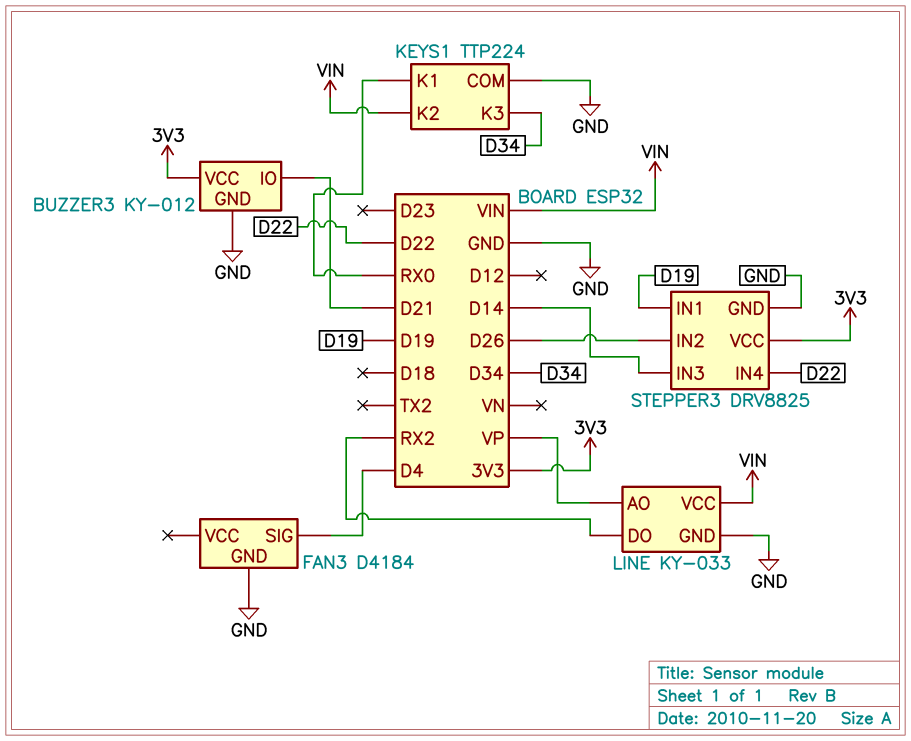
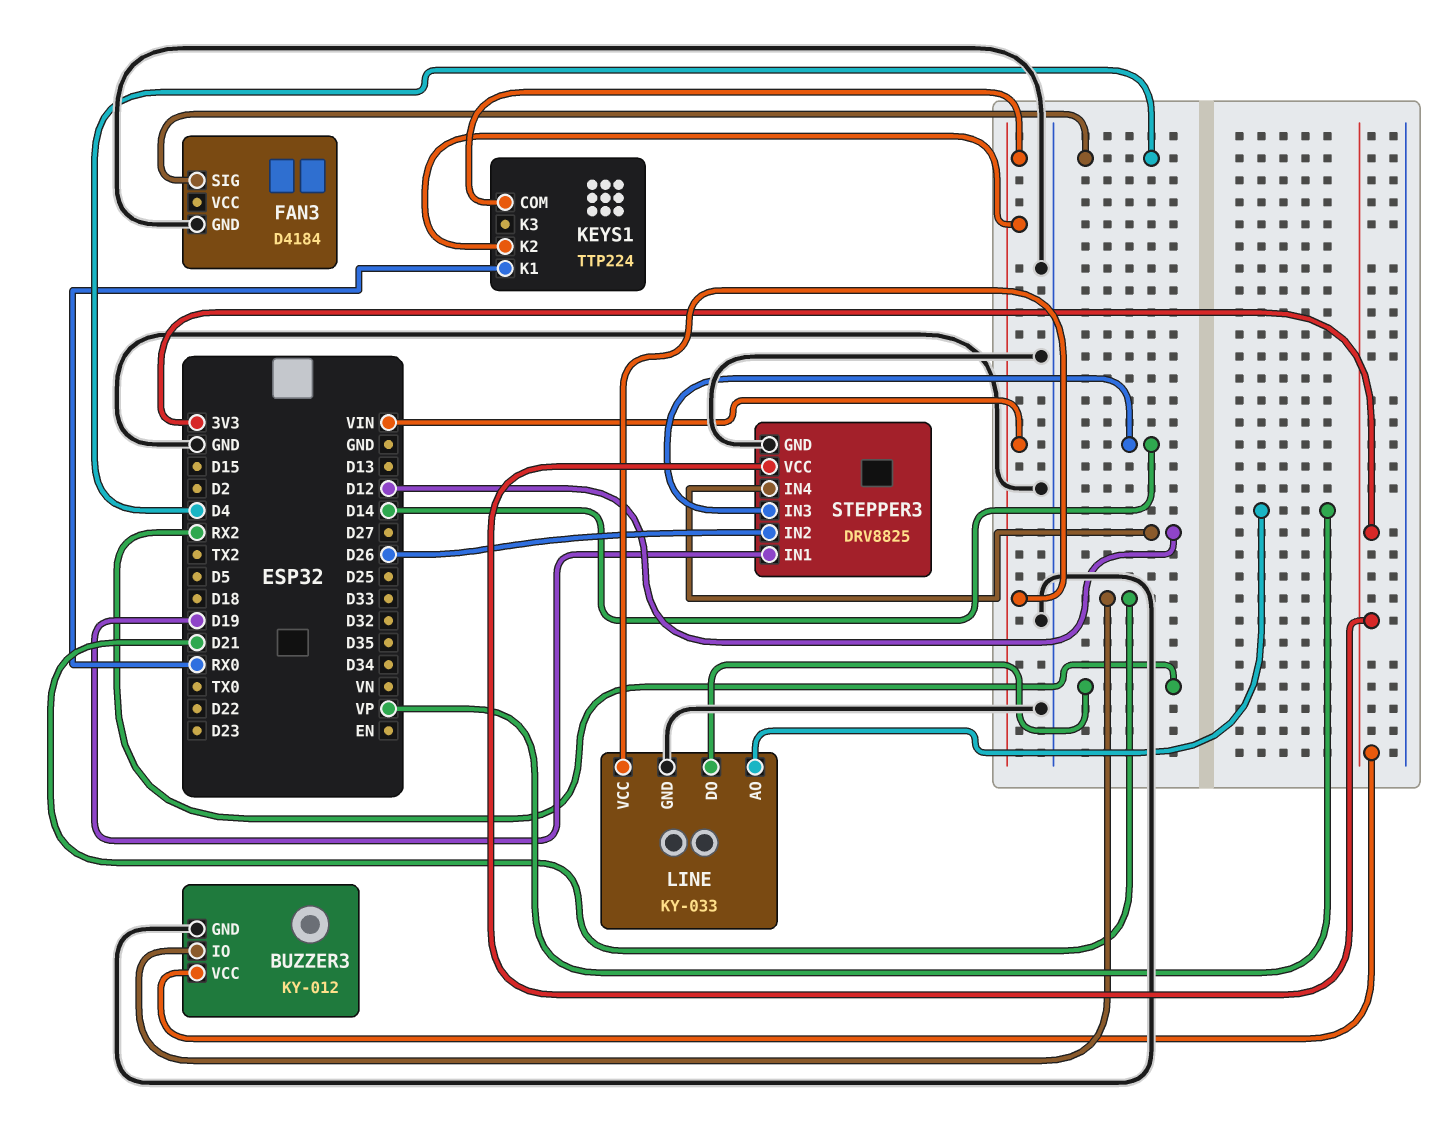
KEYS1 pin COM: GND -> VIN
KEYS1 pin K3: D34 -> none
STEPPER3 pin IN4: D22 -> D12

